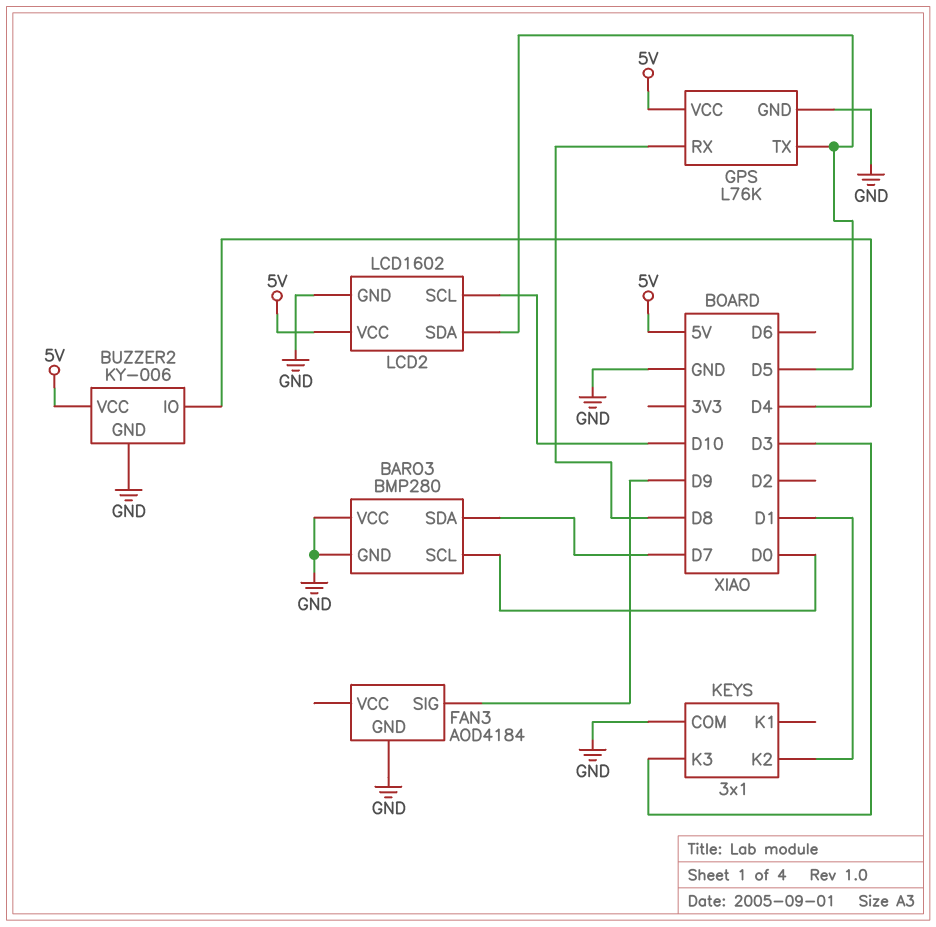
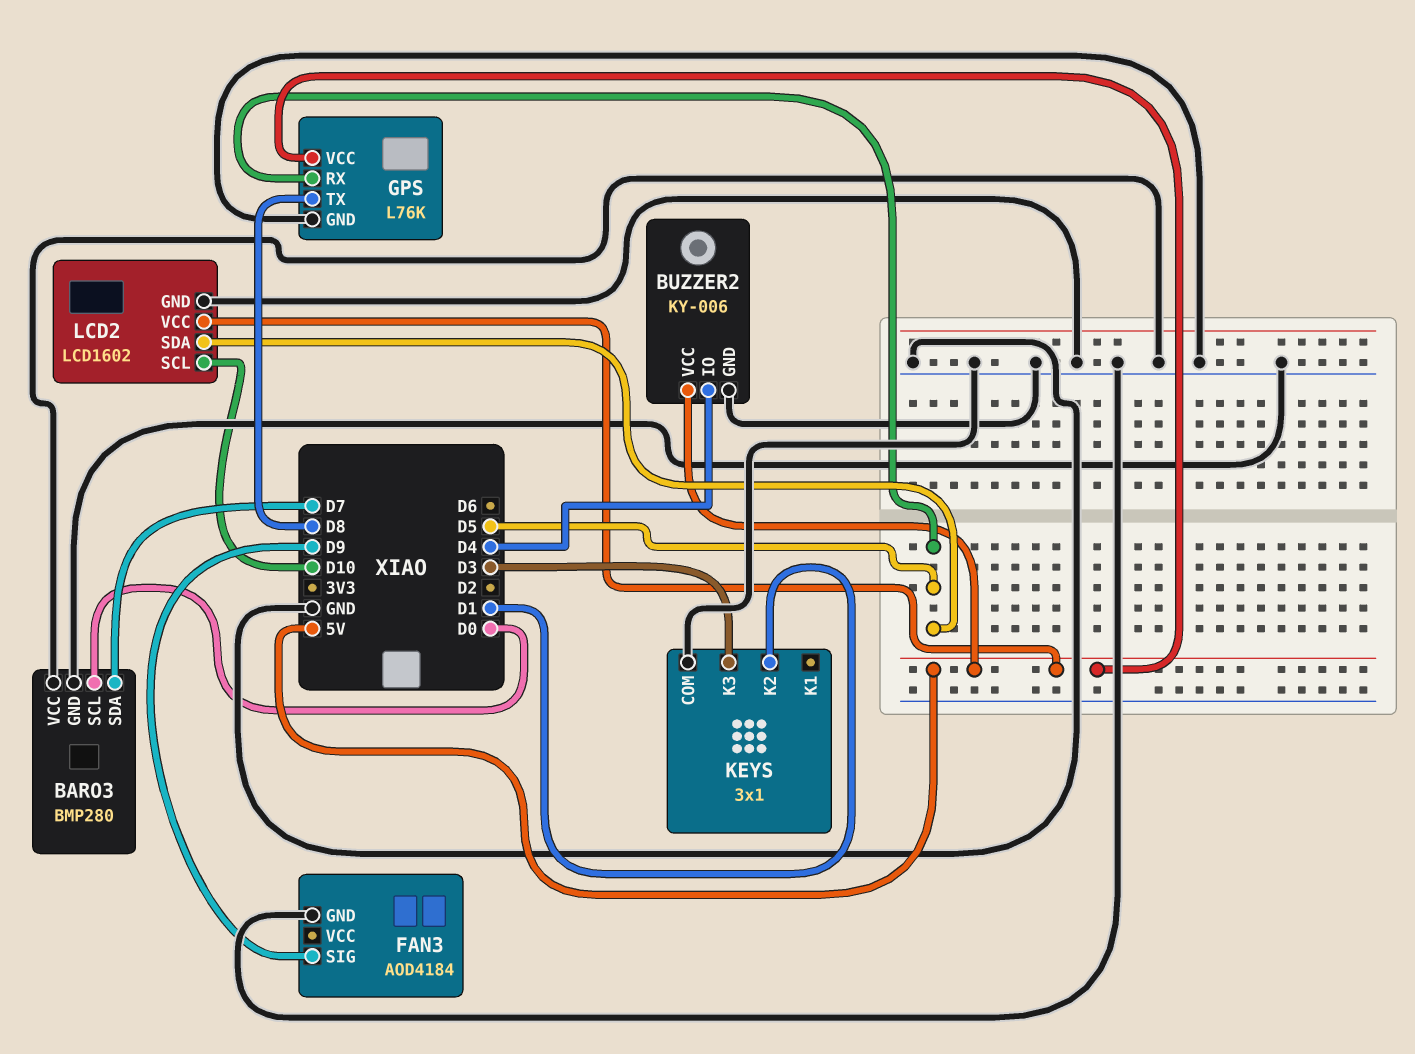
GPS pin RX: D8 -> D5
GPS pin TX: D5 -> D8

